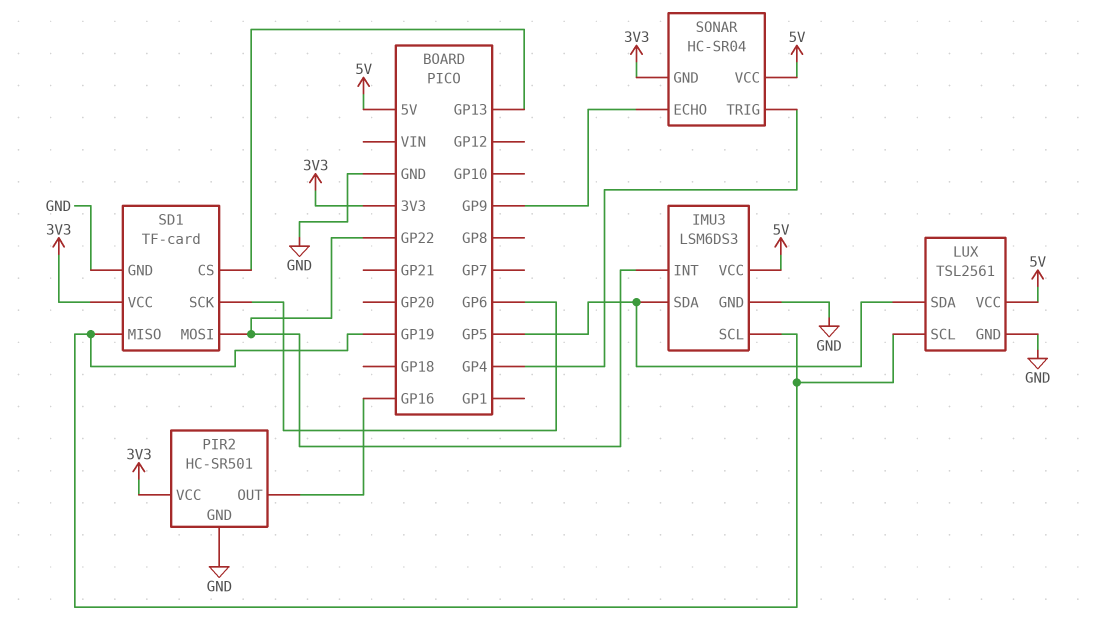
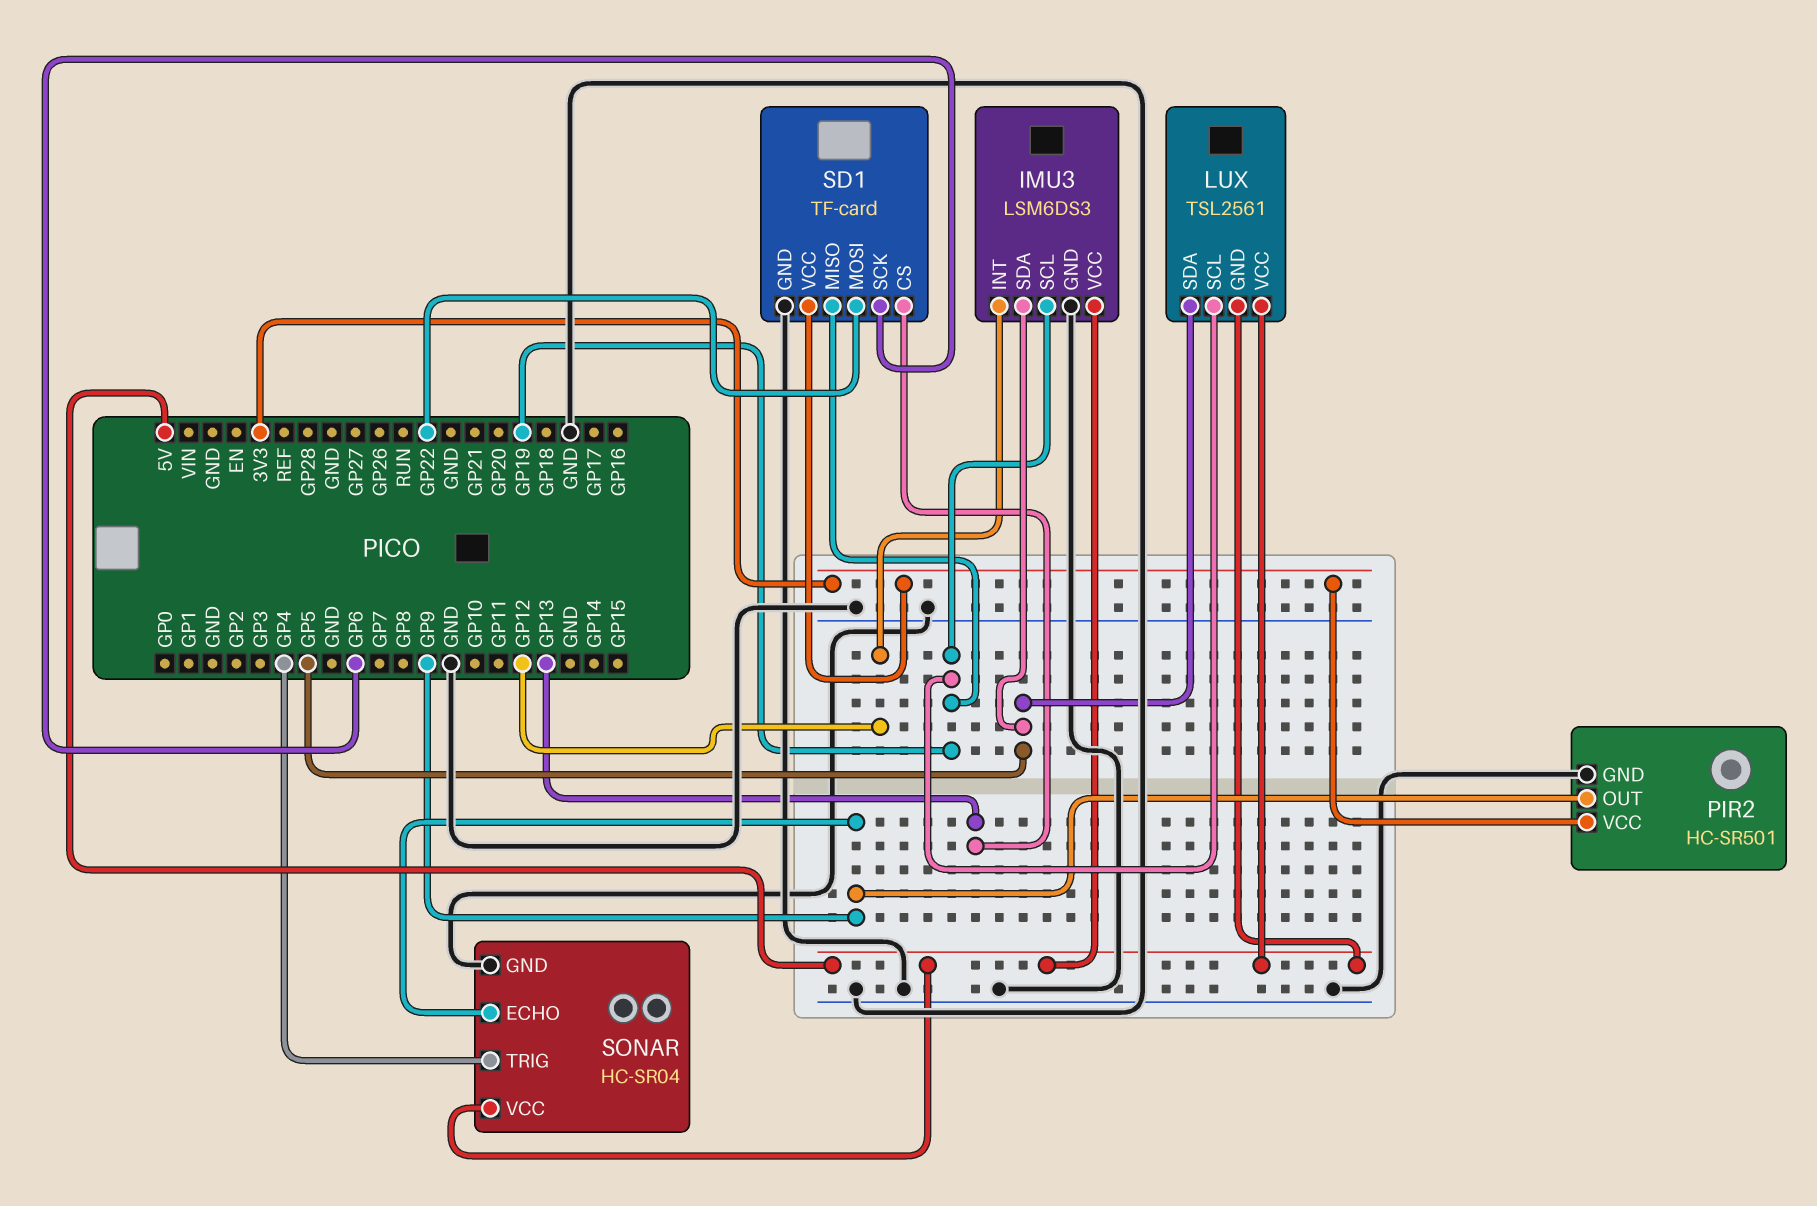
IMU3 pin INT: GP22 -> GP12
LUX pin GND: GND -> 5V
PIR2 pin OUT: GP16 -> GP9
SONAR pin GND: 3V3 -> GND

